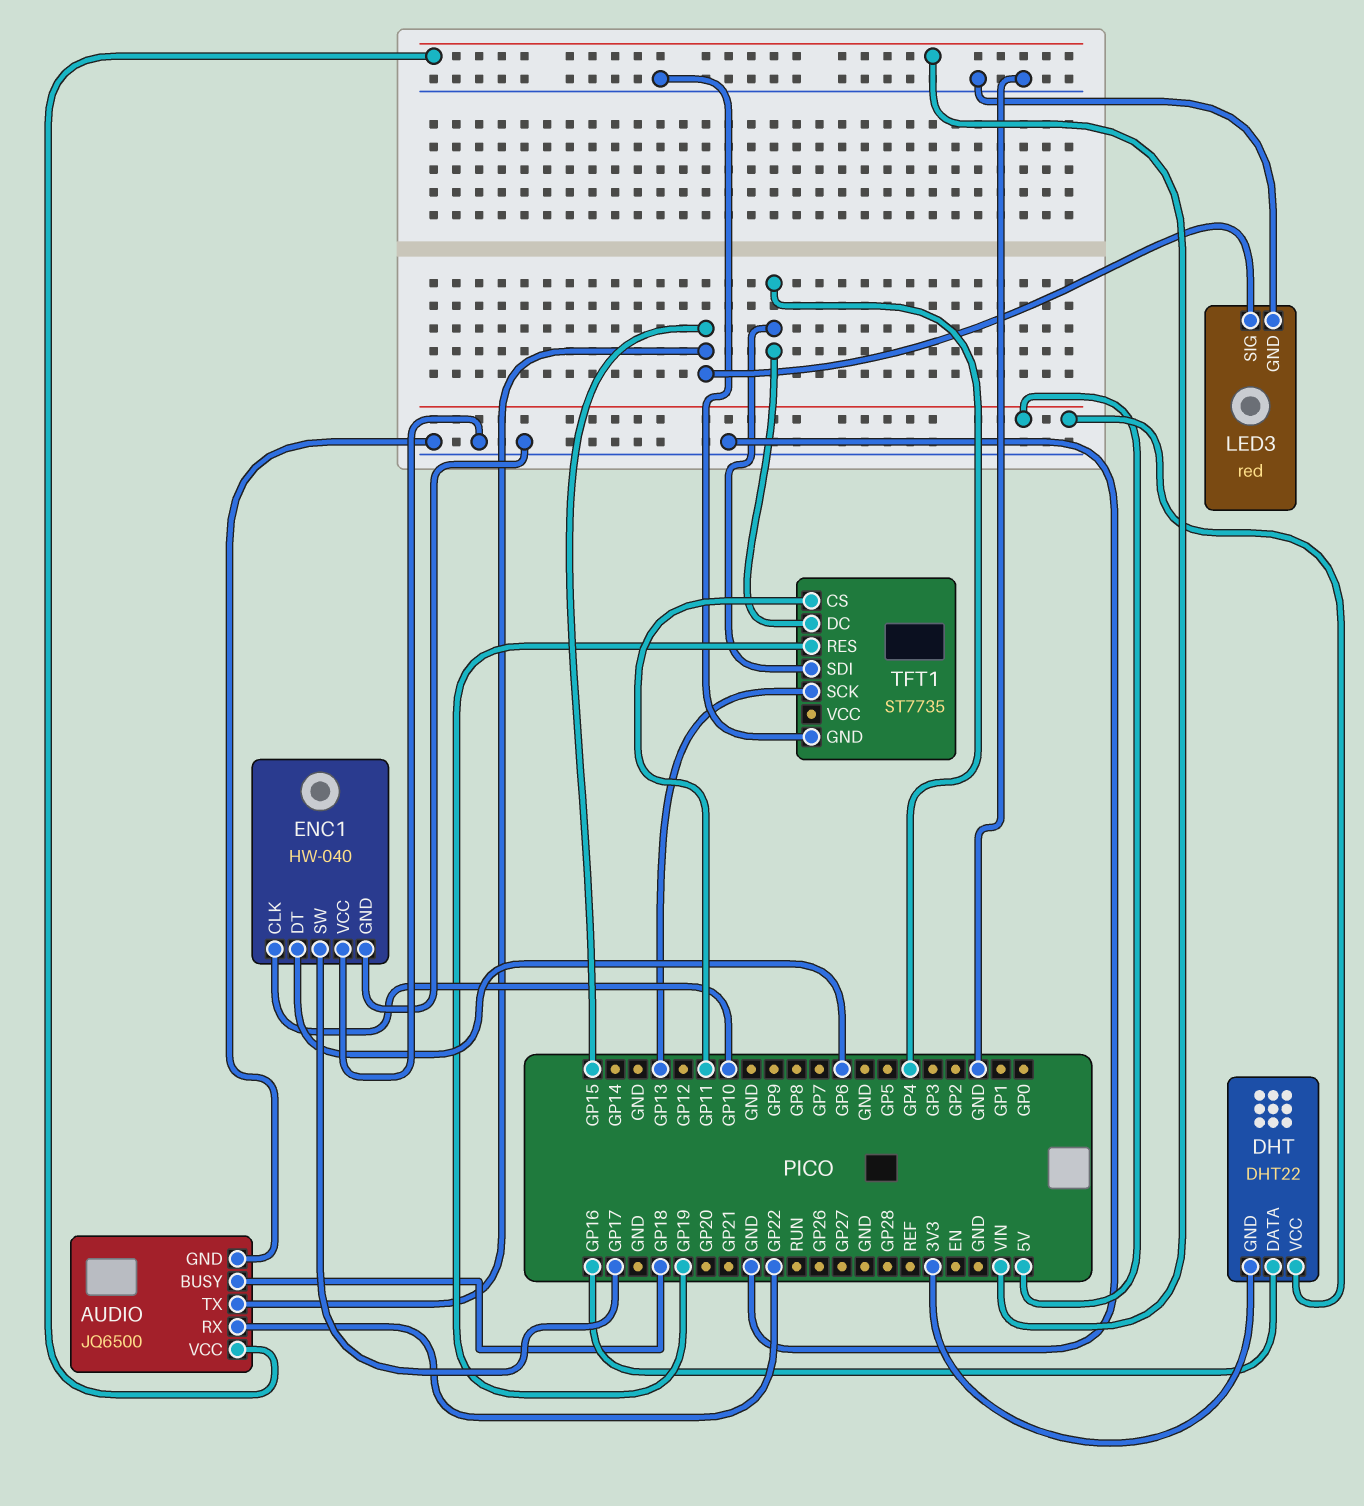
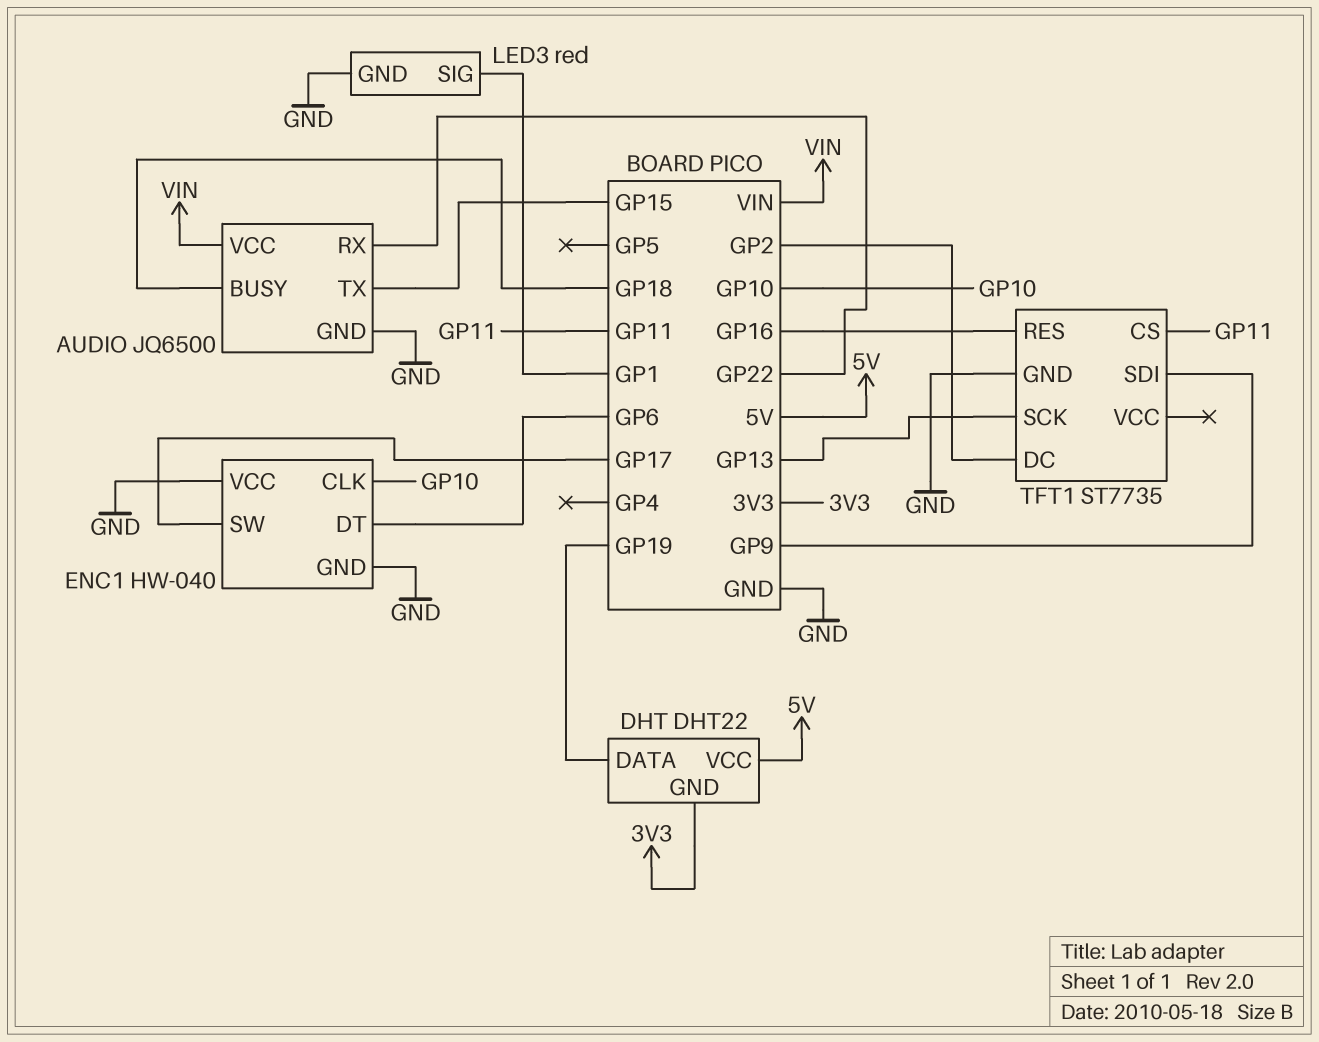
DHT pin DATA: GP16 -> GP19
LED3 pin SIG: GP15 -> GP1
TFT1 pin DC: GP4 -> GP2
TFT1 pin RES: GP19 -> GP16
TFT1 pin SDI: GP4 -> GP9

